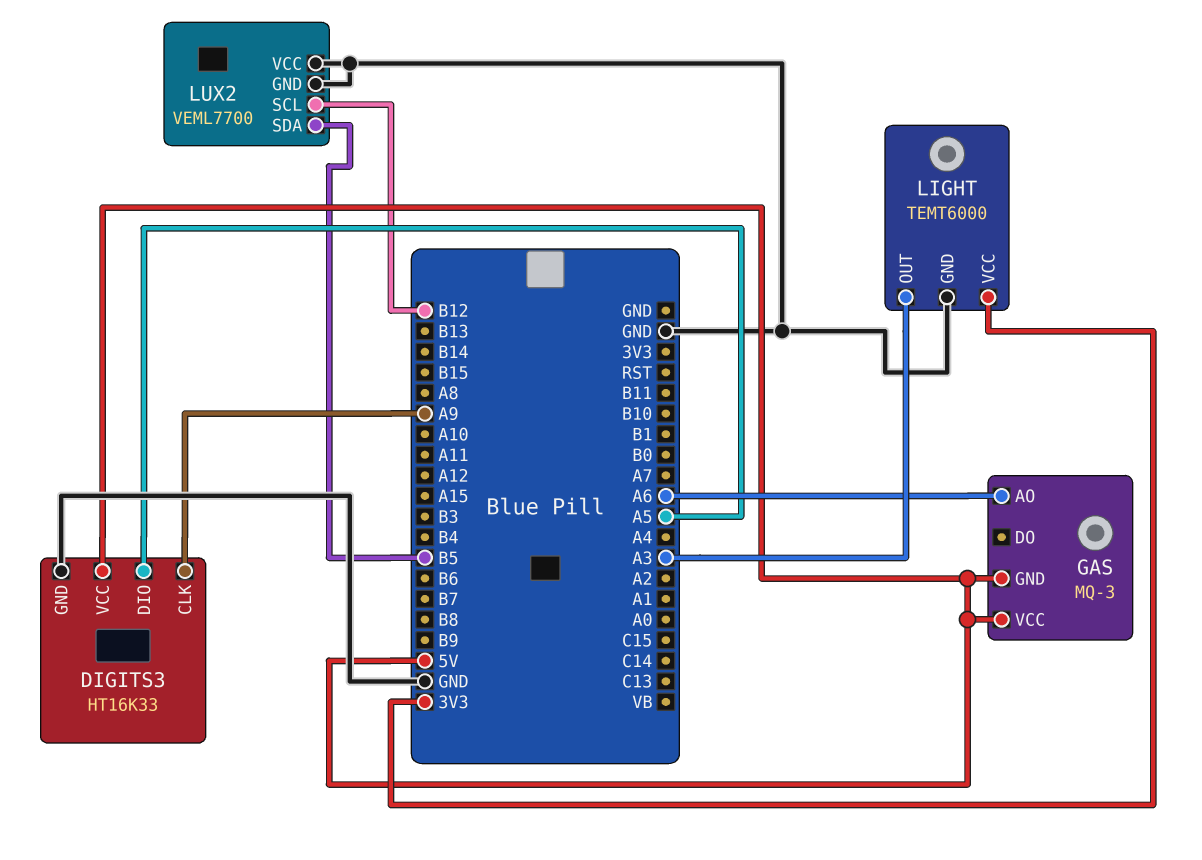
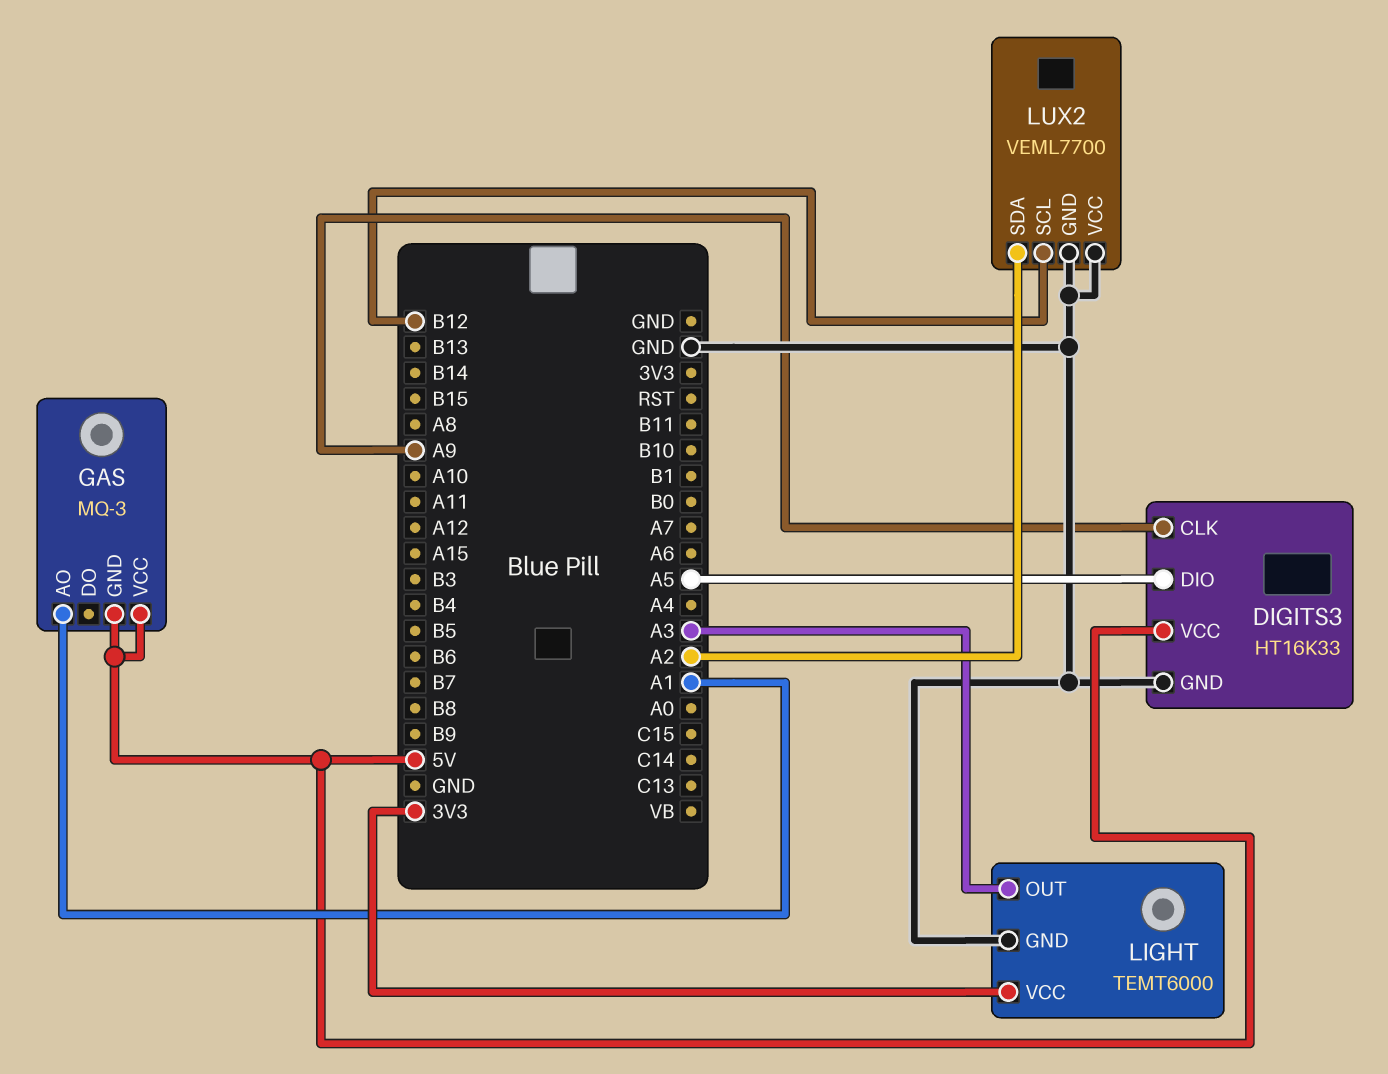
GAS pin AO: A6 -> A1
LUX2 pin SDA: B5 -> A2

